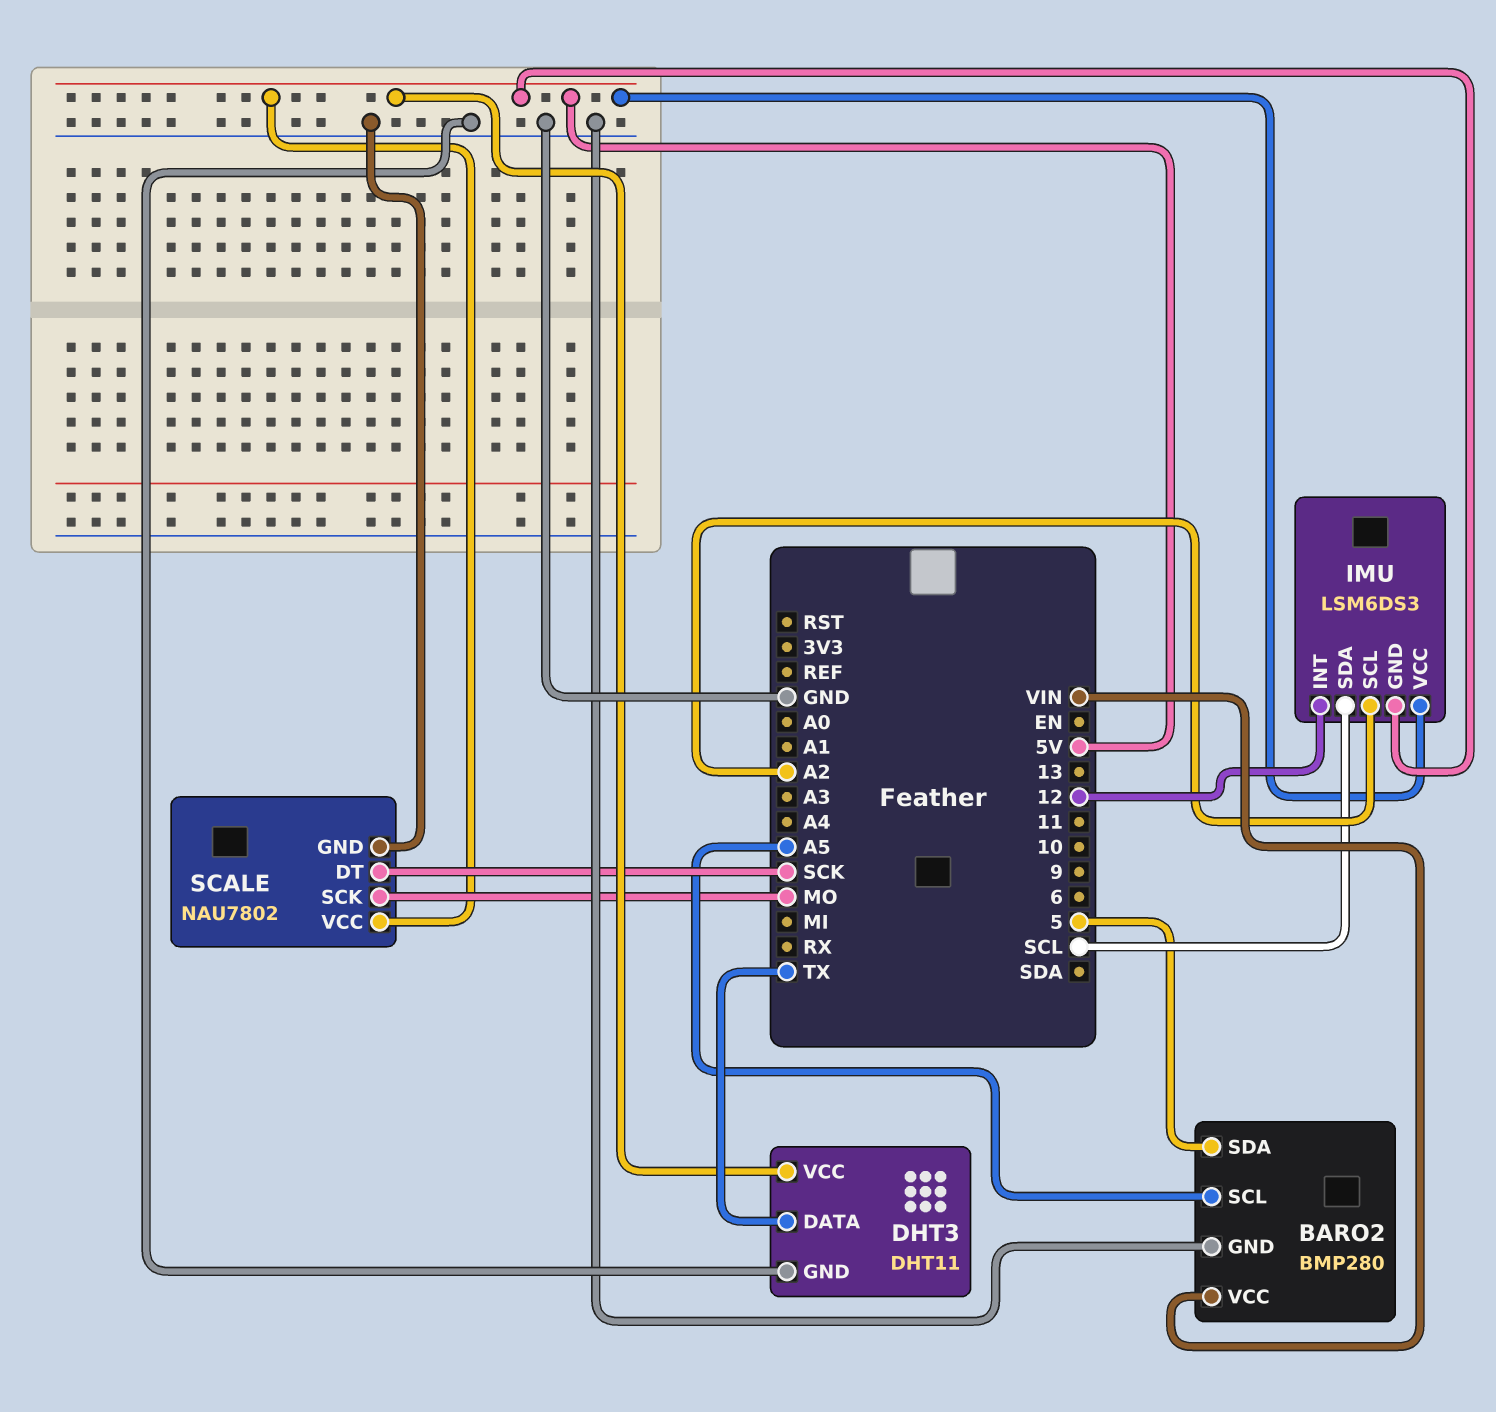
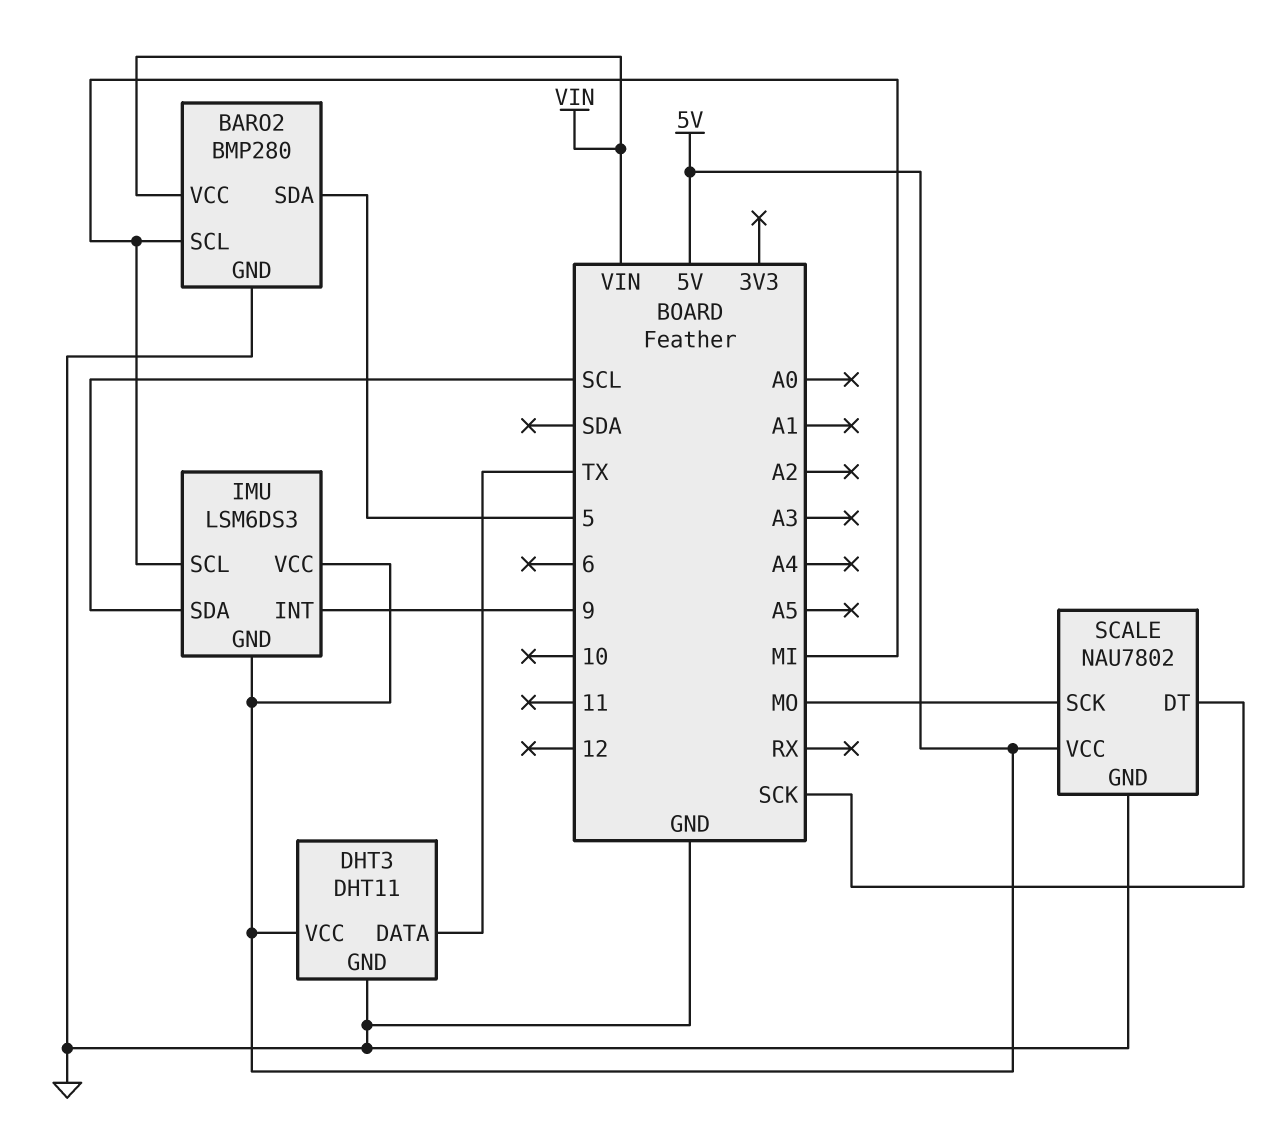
BARO2 pin SCL: A5 -> MI
IMU pin INT: 12 -> 9
IMU pin SCL: A2 -> MI

